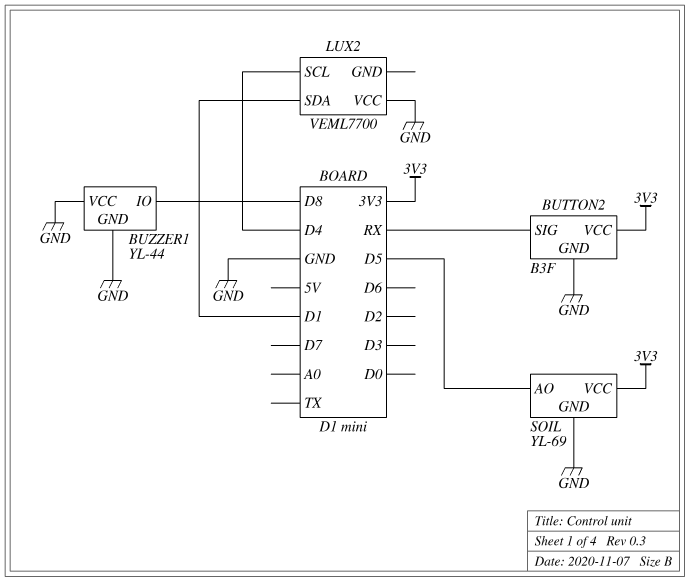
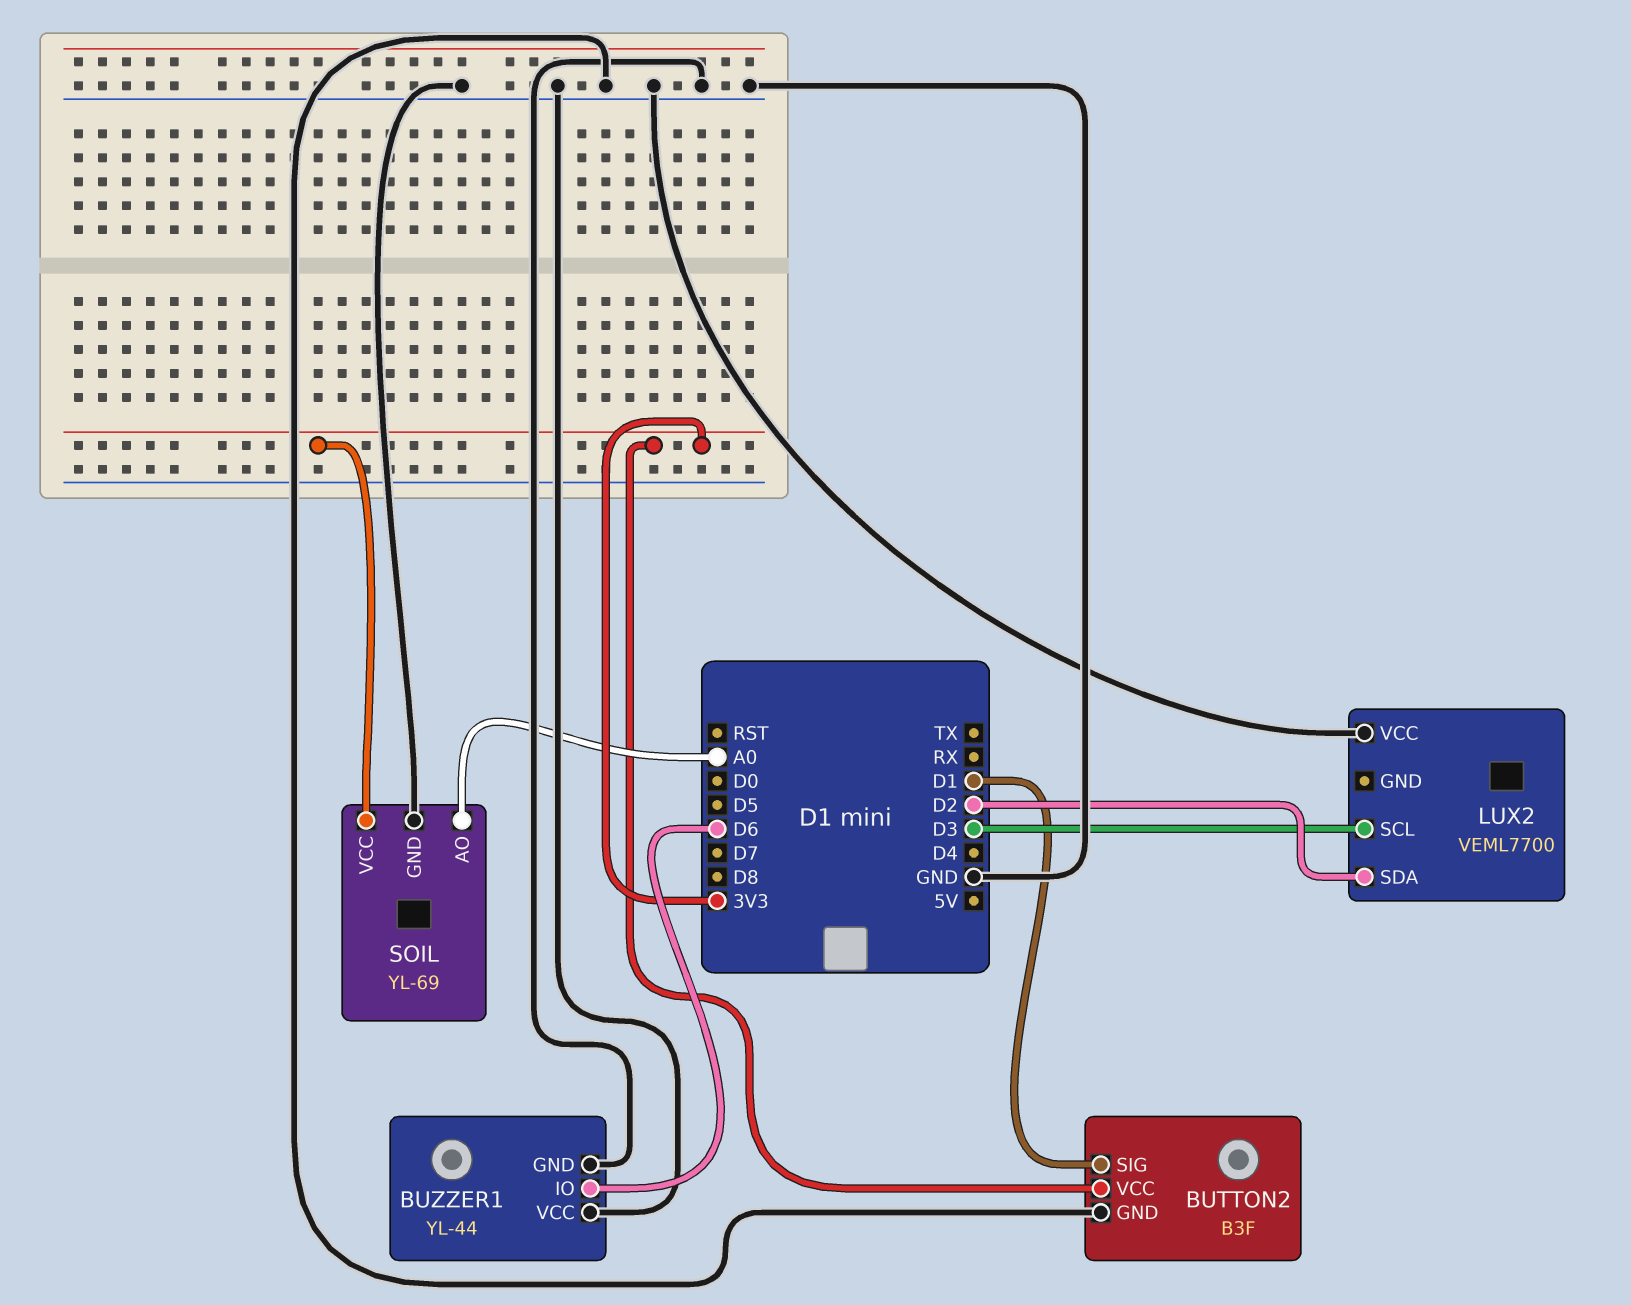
BUTTON2 pin SIG: RX -> D1
BUZZER1 pin IO: D8 -> D6
LUX2 pin SCL: D4 -> D3
LUX2 pin SDA: D1 -> D2
SOIL pin AO: D5 -> A0

